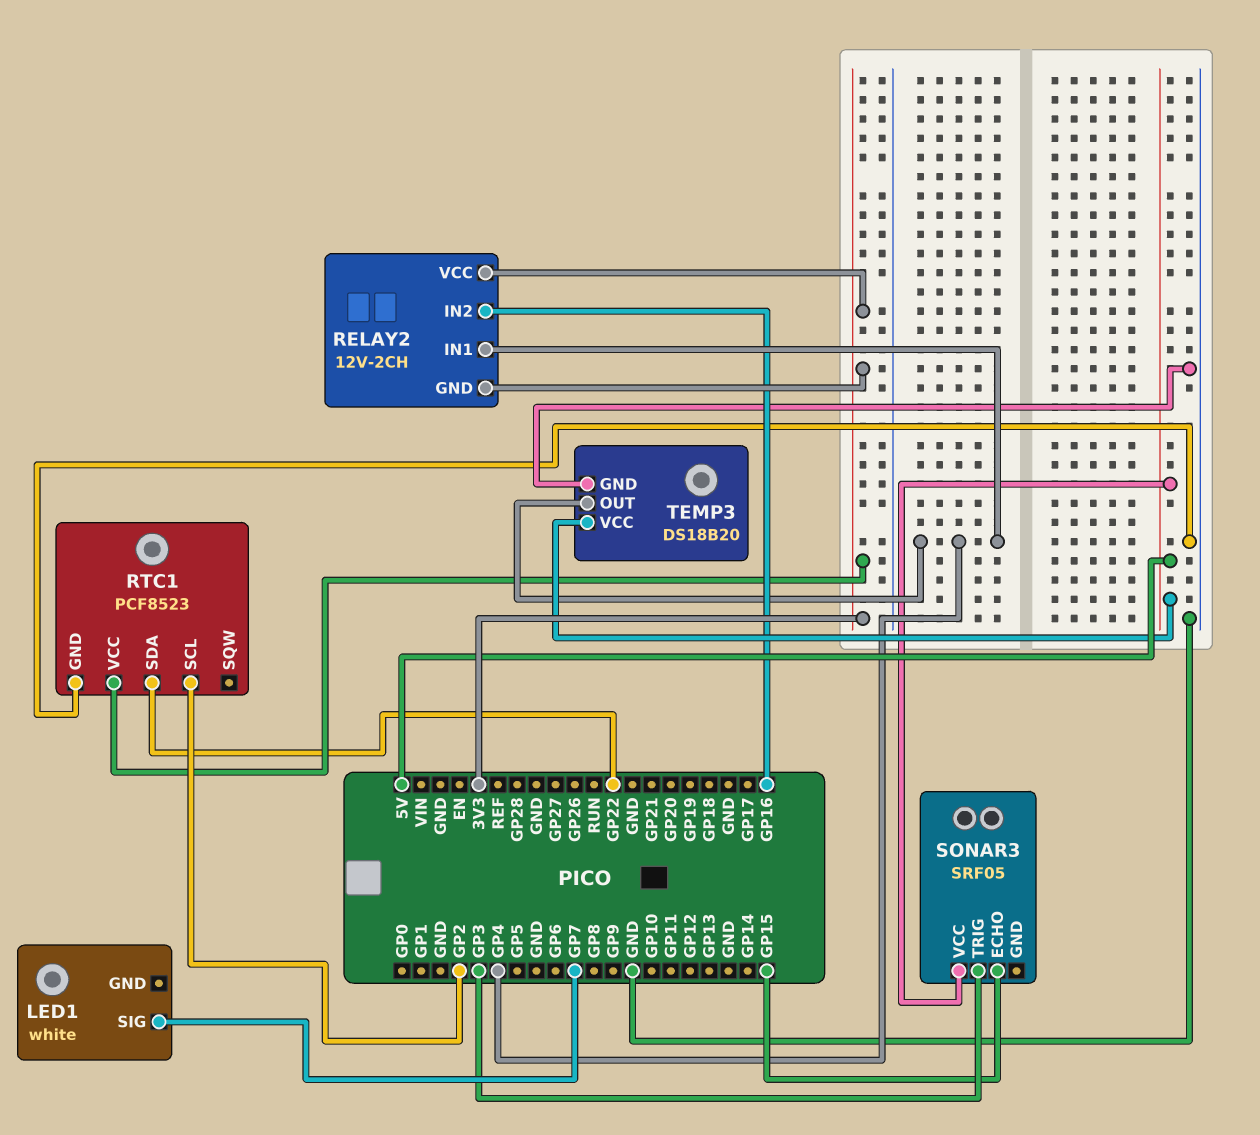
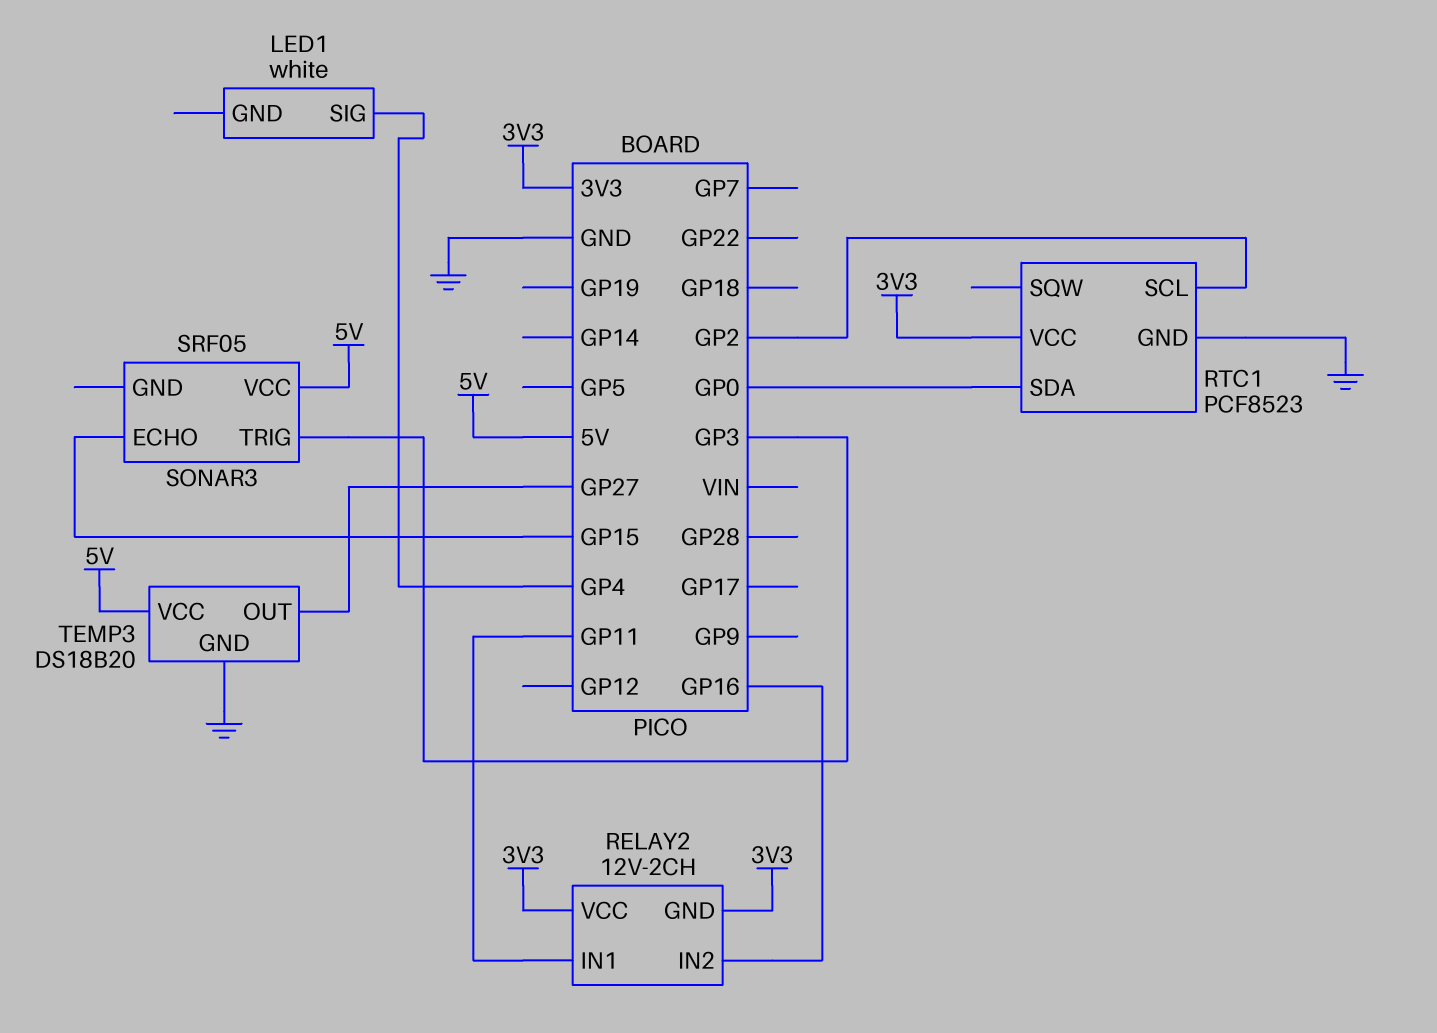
LED1 pin SIG: GP7 -> GP4
RELAY2 pin IN1: GP4 -> GP11
RTC1 pin SDA: GP22 -> GP0
TEMP3 pin OUT: GP4 -> GP27

